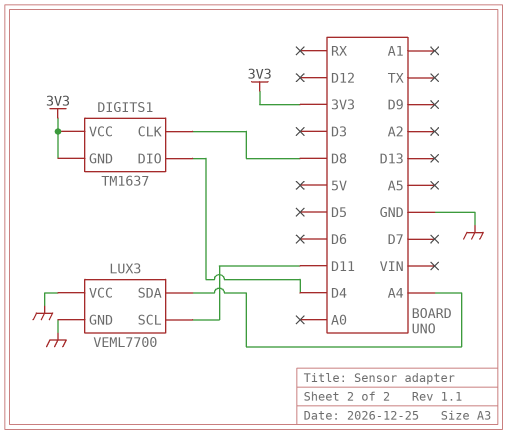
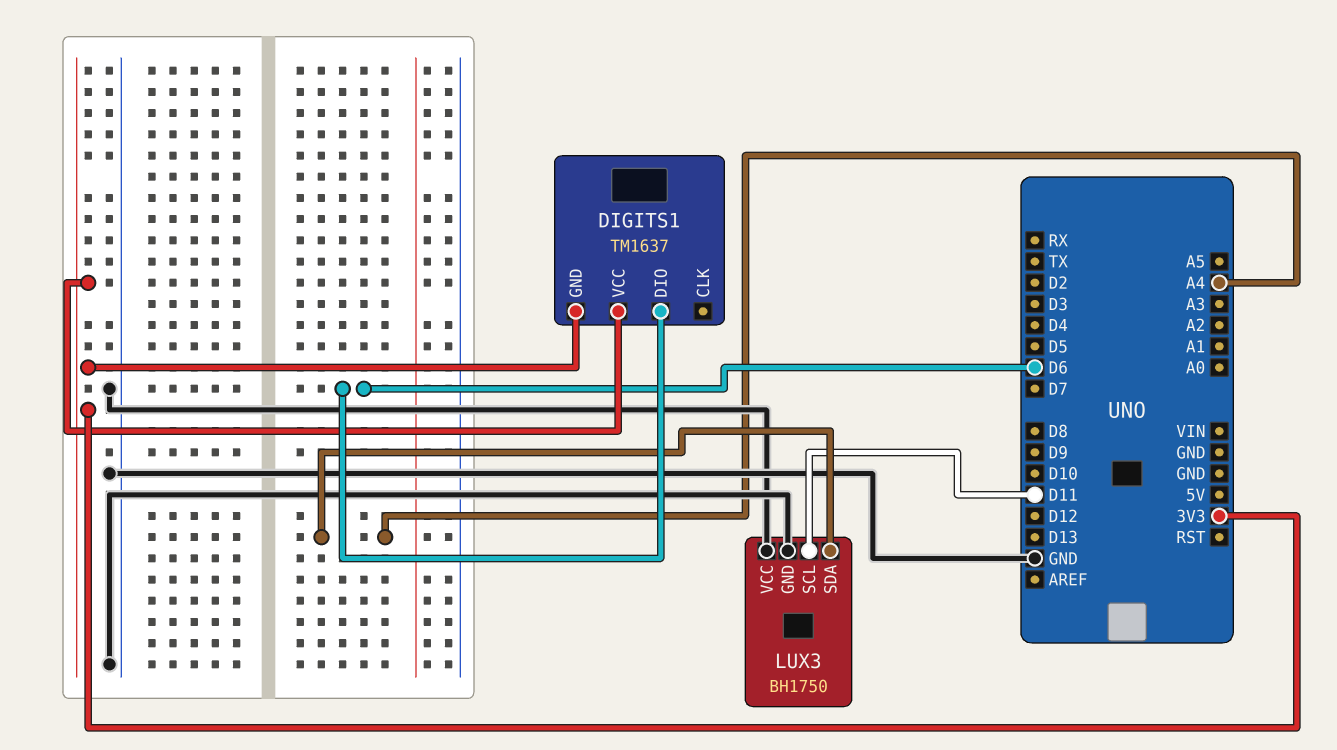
DIGITS1 pin CLK: D8 -> none
DIGITS1 pin DIO: D4 -> D6
LUX3: VEML7700 -> BH1750

